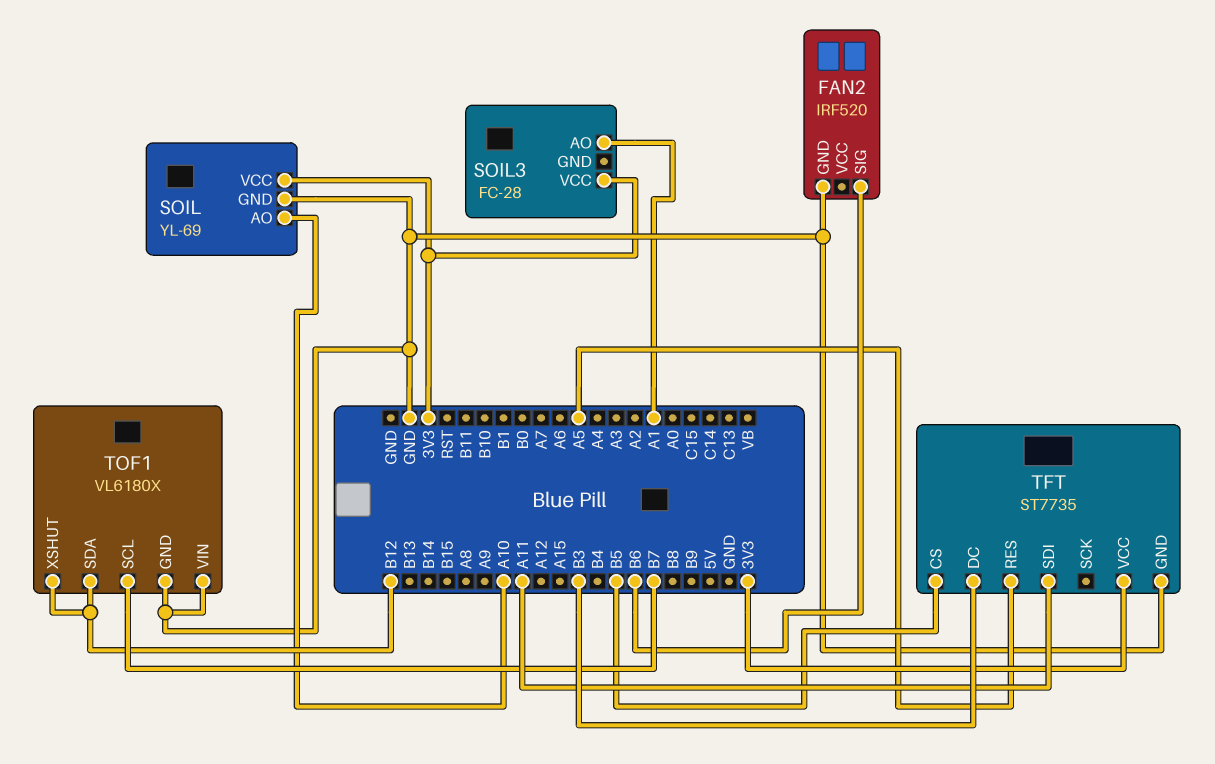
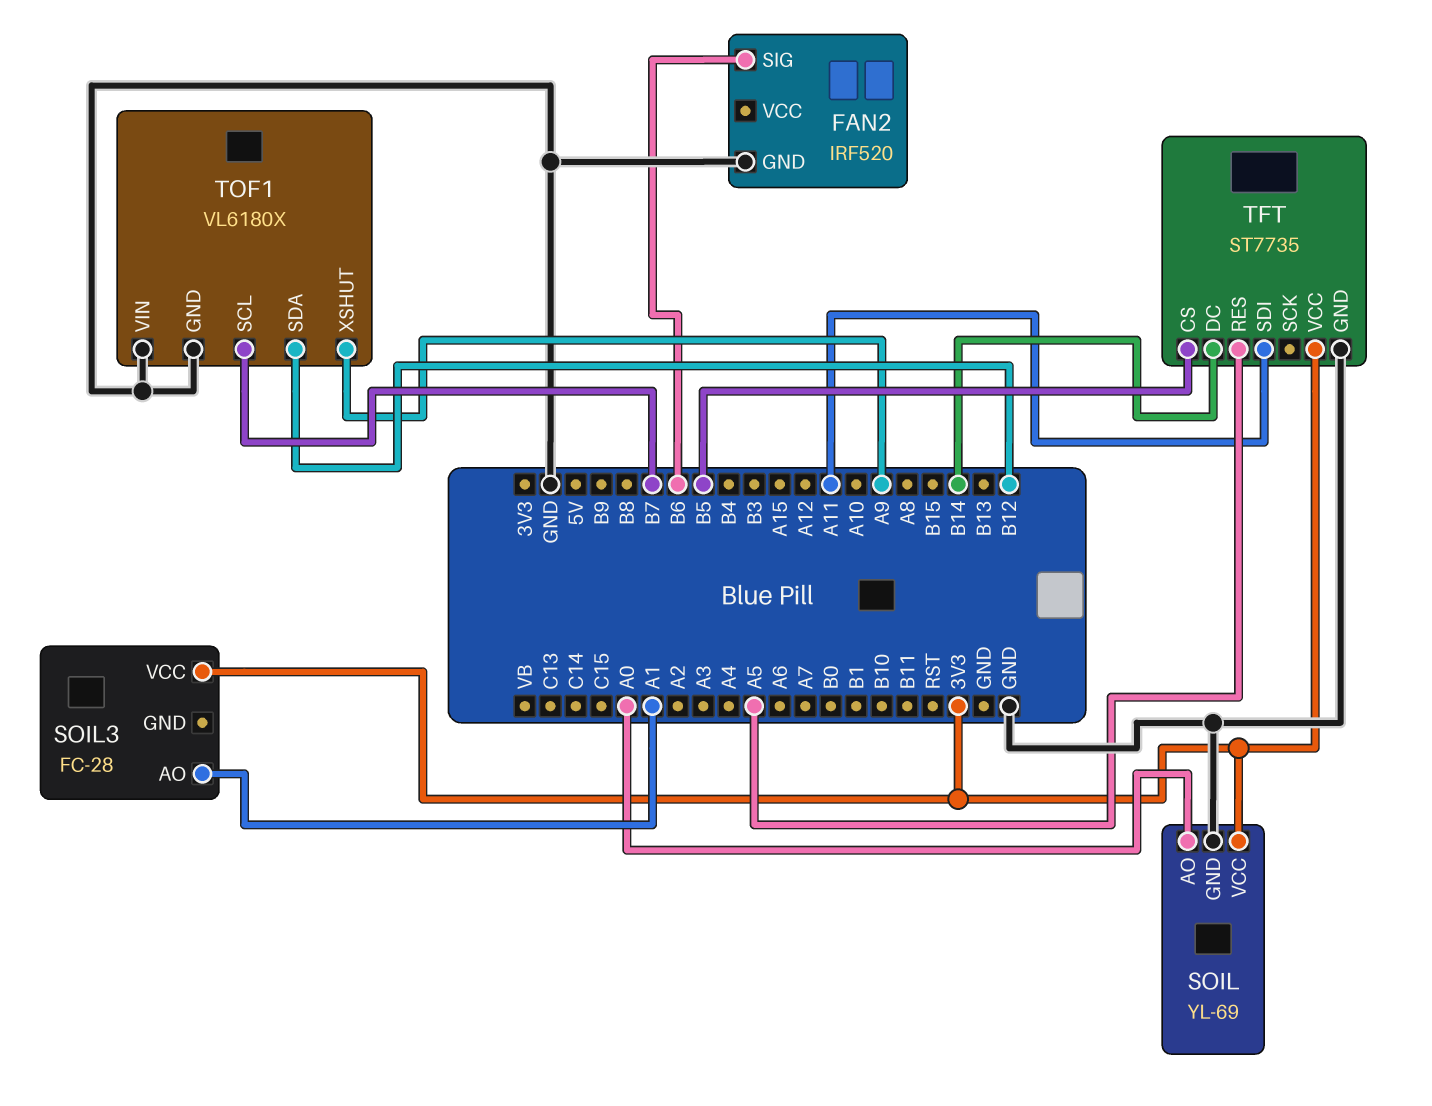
SOIL pin AO: A10 -> A0
TFT pin DC: B3 -> B14
TOF1 pin XSHUT: B12 -> A9

